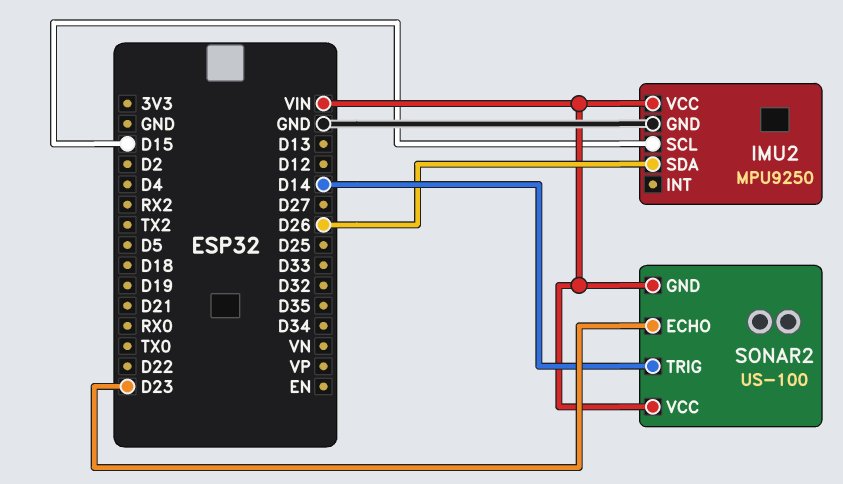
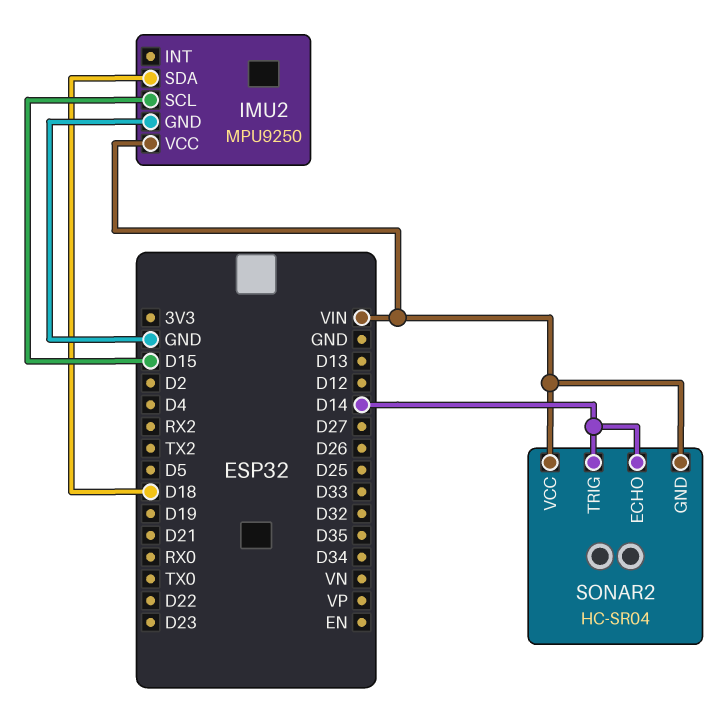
IMU2 pin SDA: D26 -> D18
SONAR2: US-100 -> HC-SR04
SONAR2 pin ECHO: D23 -> D14

